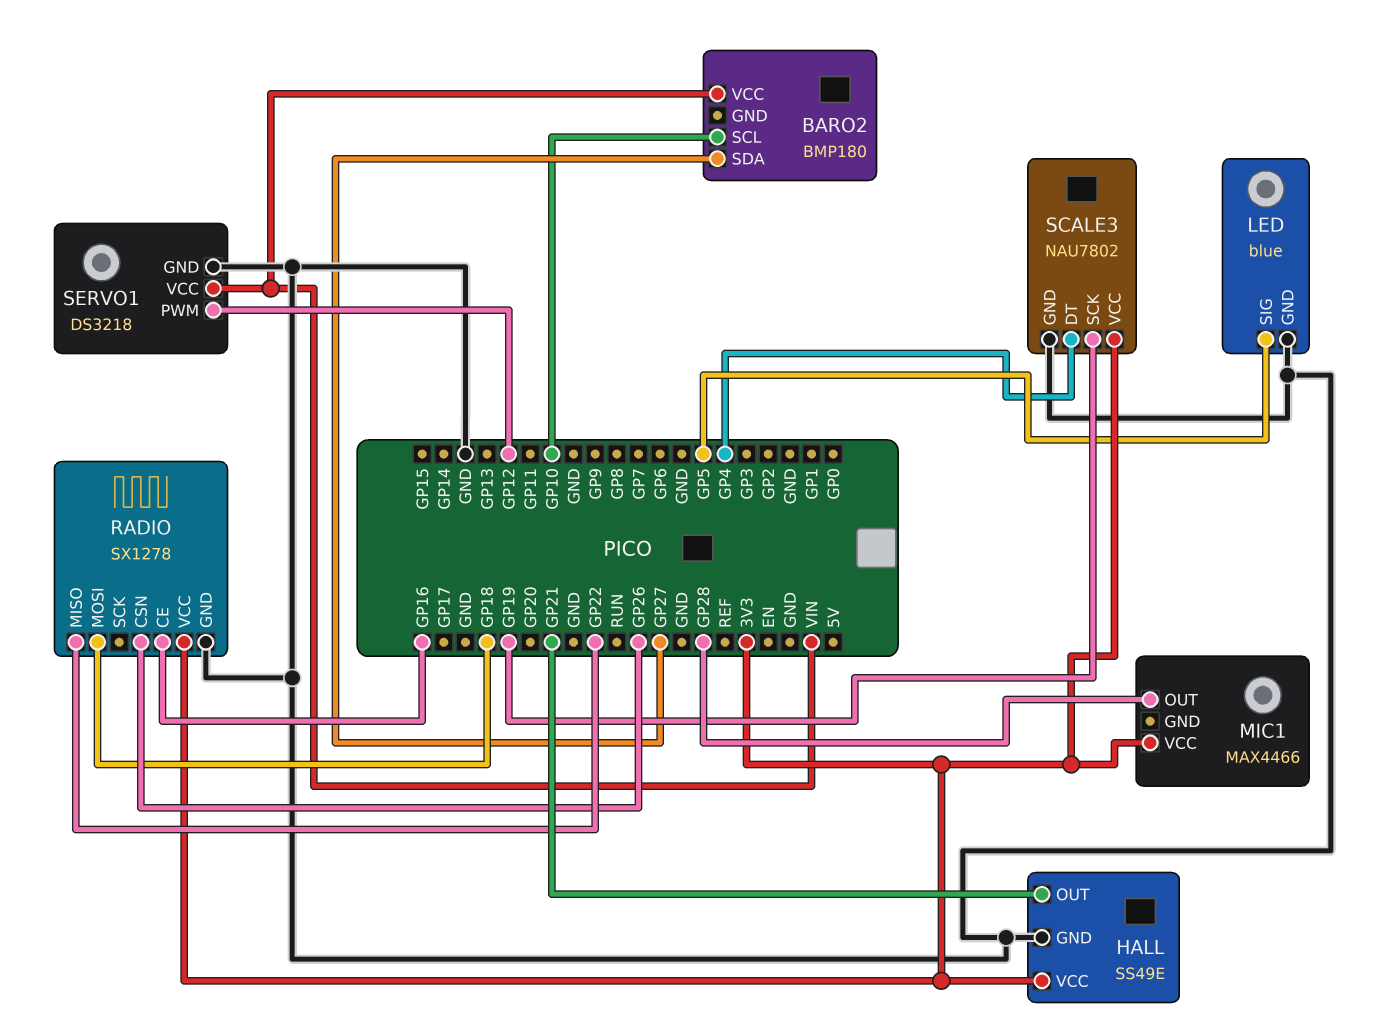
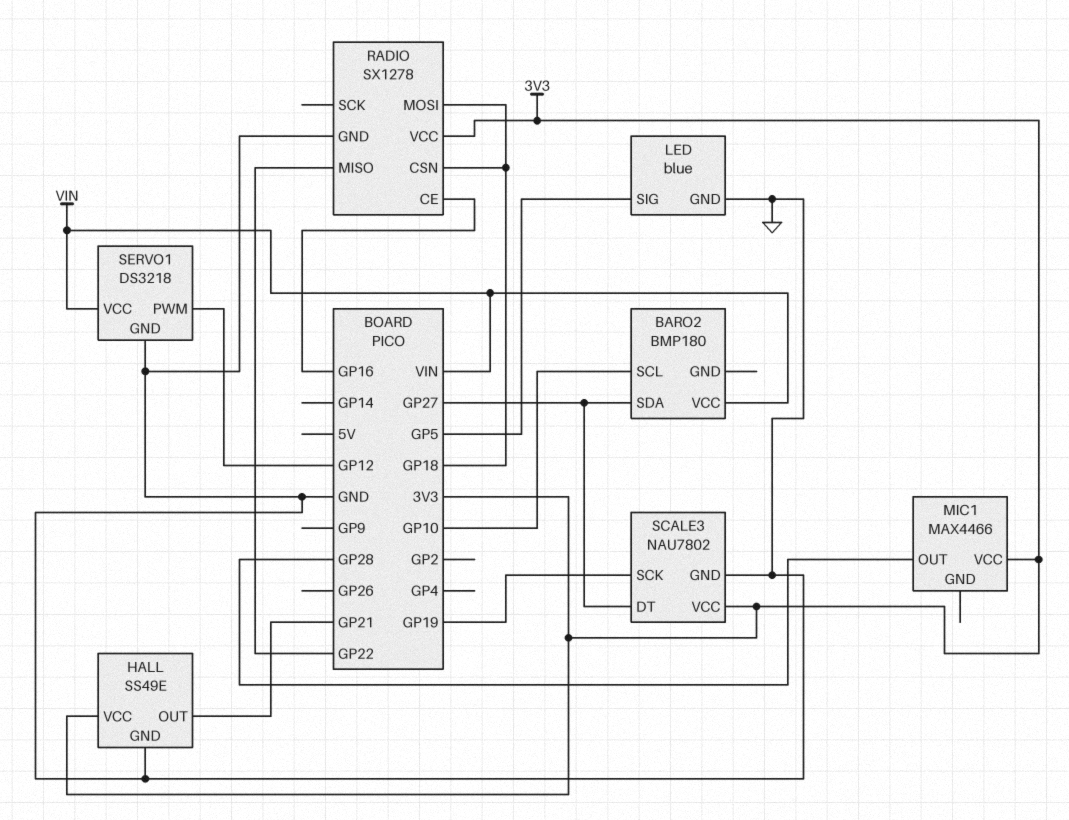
RADIO pin CSN: GP26 -> GP18
SCALE3 pin DT: GP4 -> GP27

